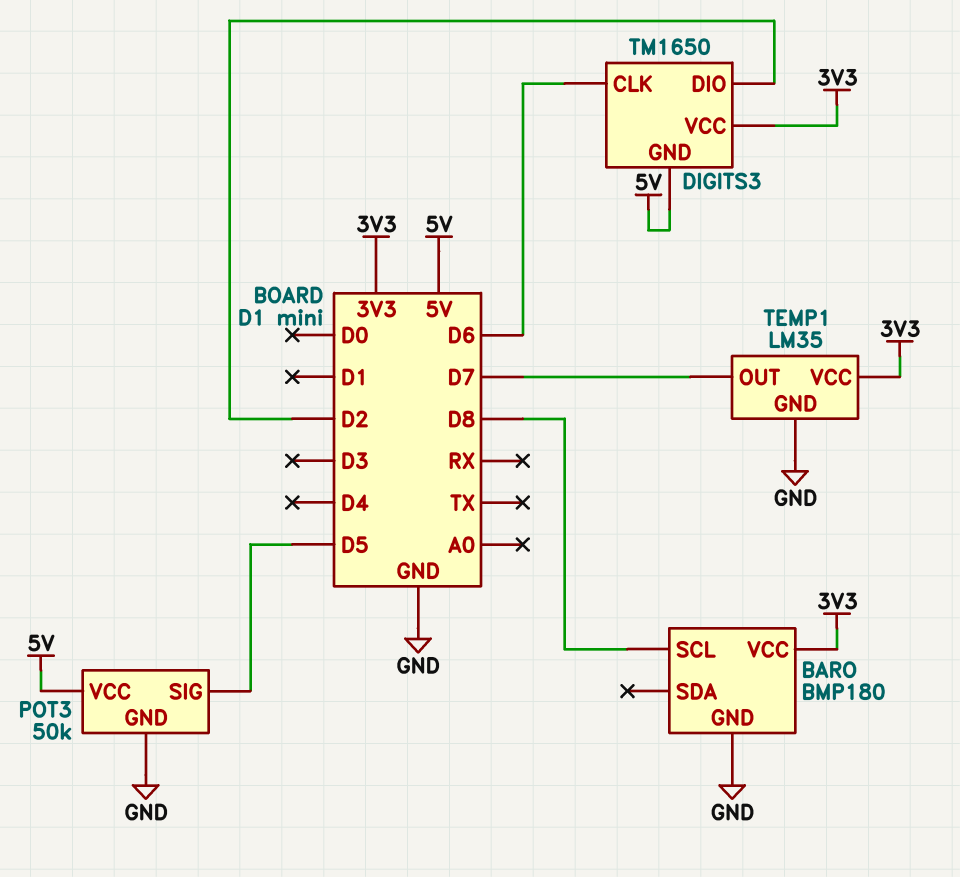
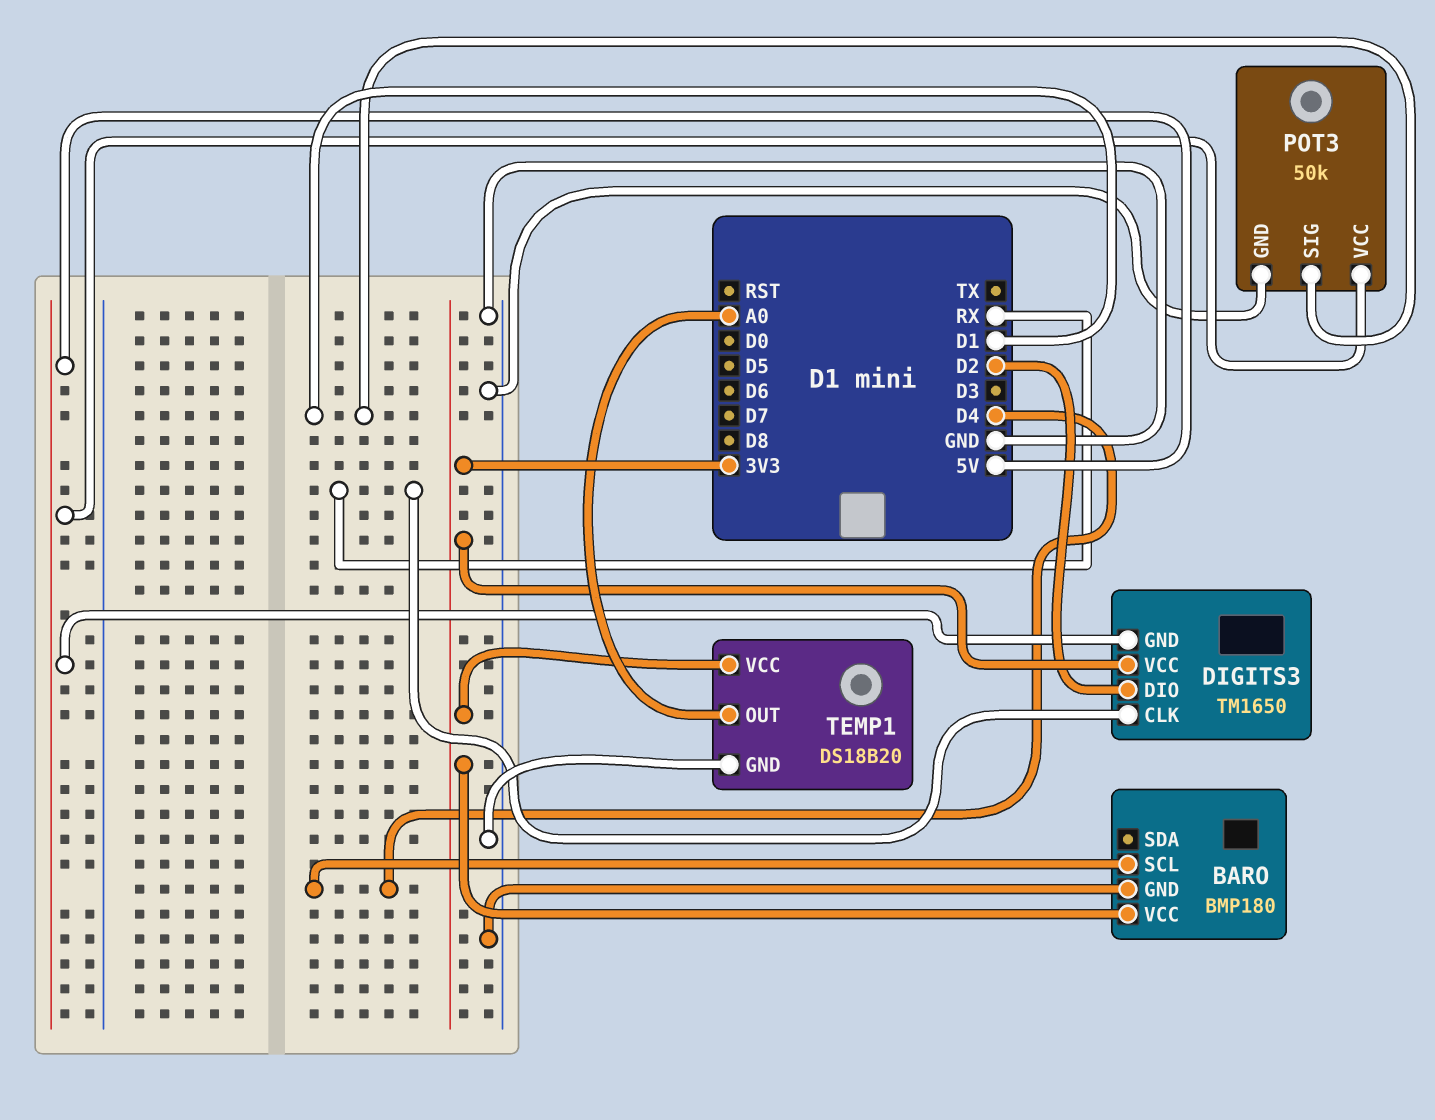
BARO pin SCL: D8 -> D4
DIGITS3 pin CLK: D6 -> RX
POT3 pin SIG: D5 -> D1
TEMP1: LM35 -> DS18B20
TEMP1 pin OUT: D7 -> A0

